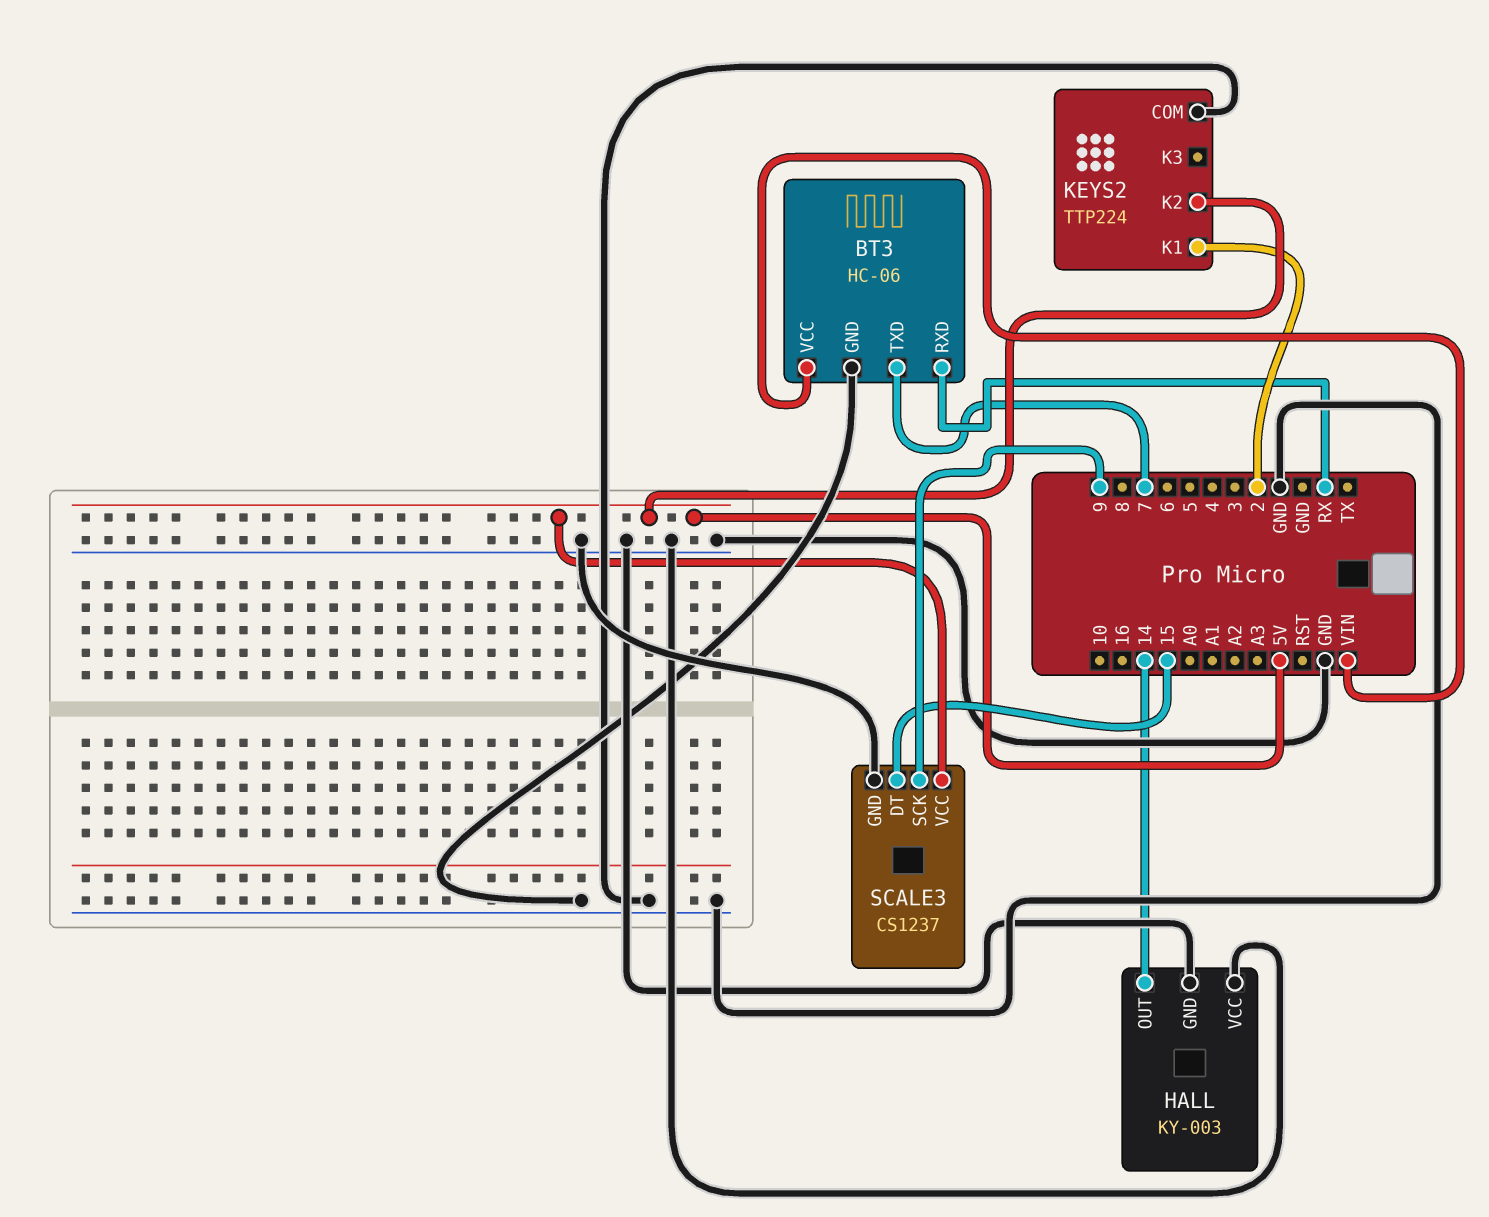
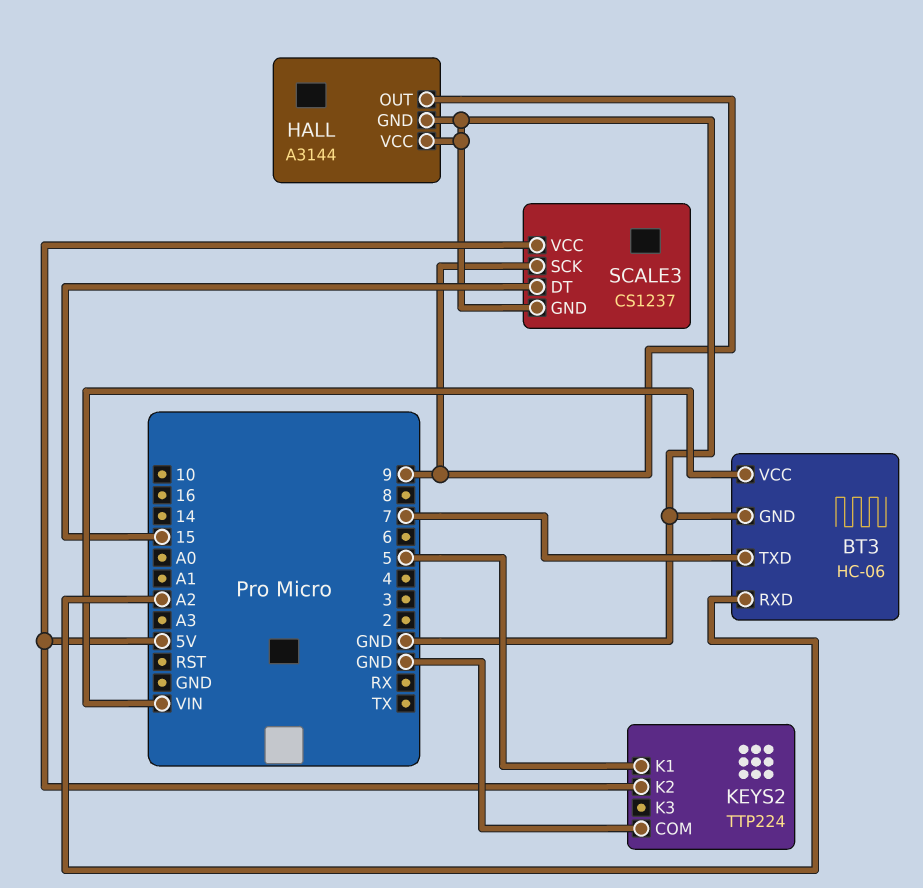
BT3 pin RXD: RX -> A2
HALL: KY-003 -> A3144
HALL pin OUT: 14 -> 9
KEYS2 pin K1: 2 -> 5

